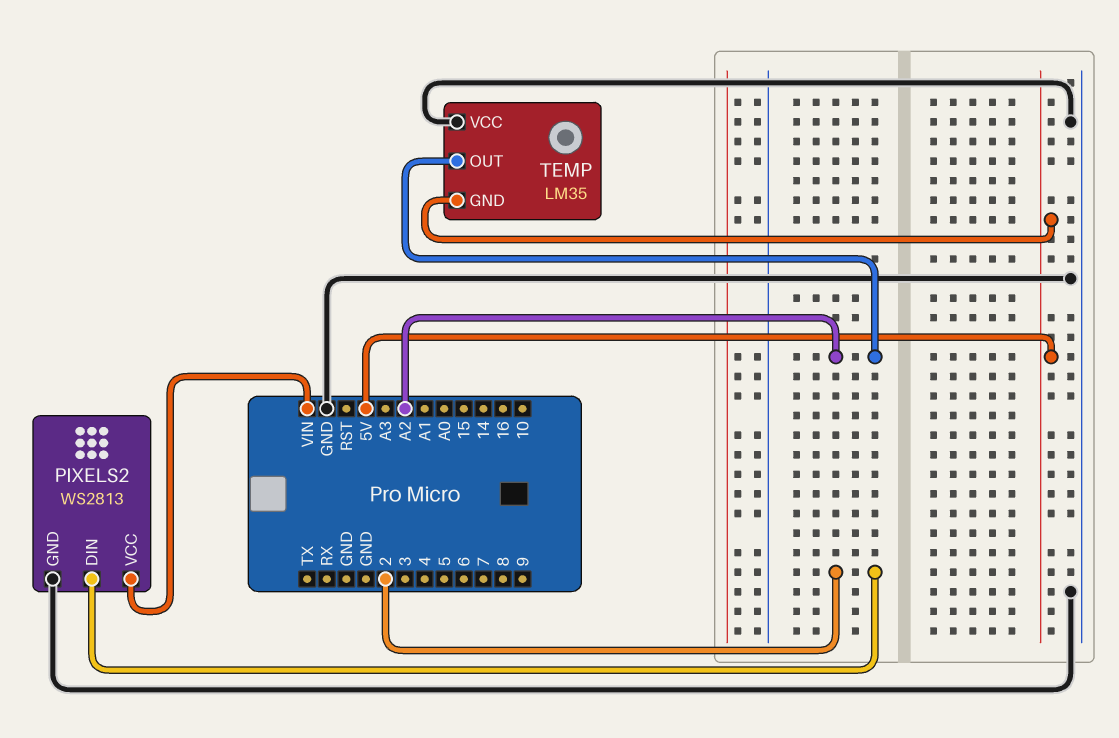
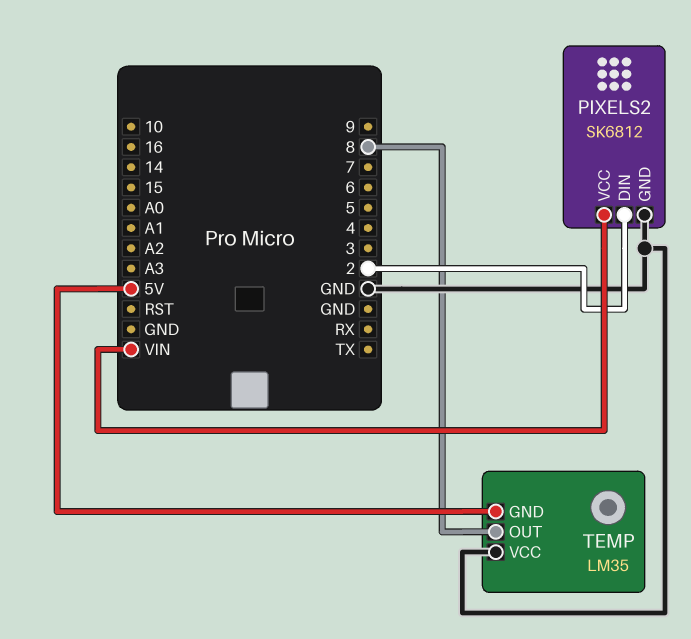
PIXELS2: WS2813 -> SK6812
TEMP pin OUT: A2 -> 8

